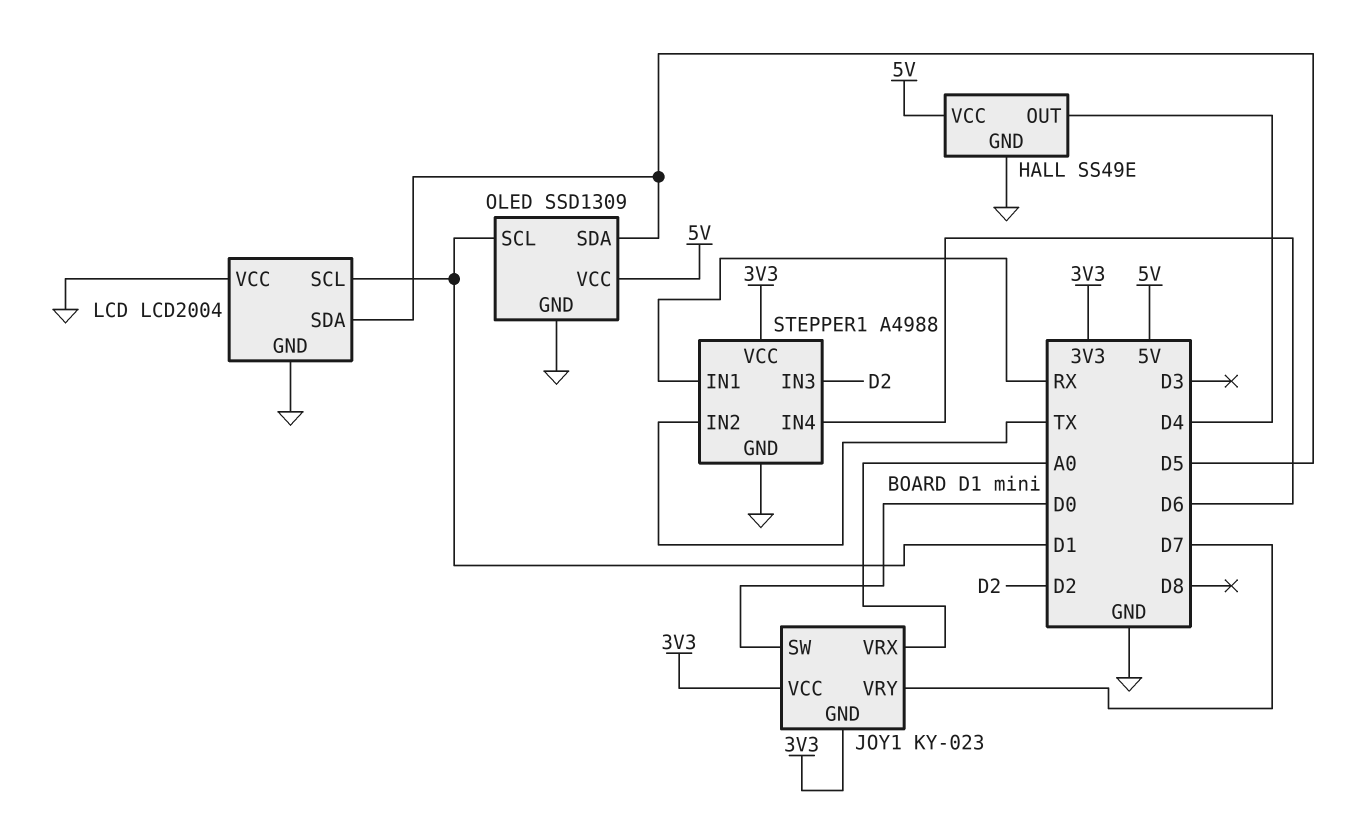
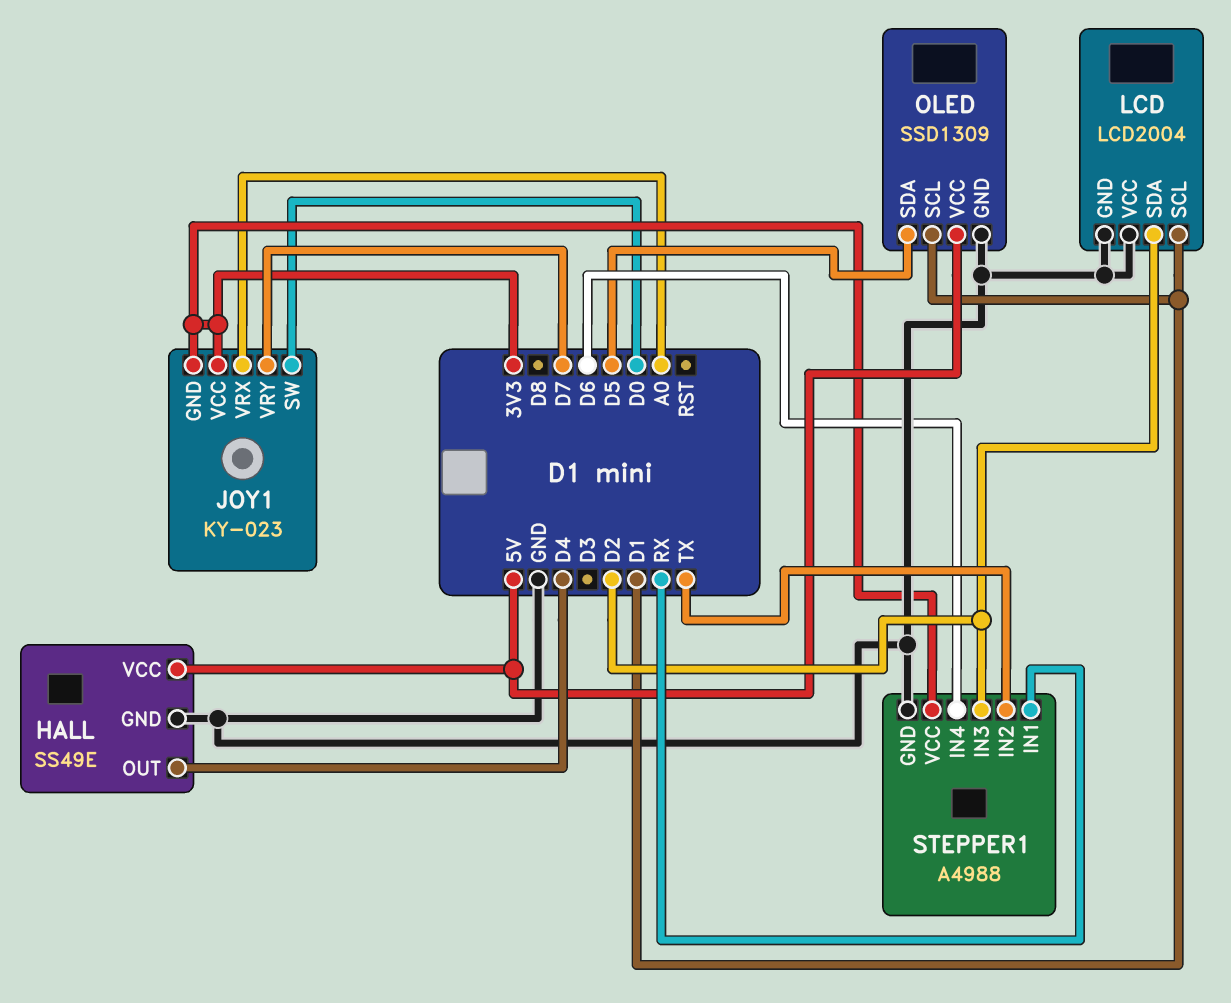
LCD pin SDA: D5 -> D2

